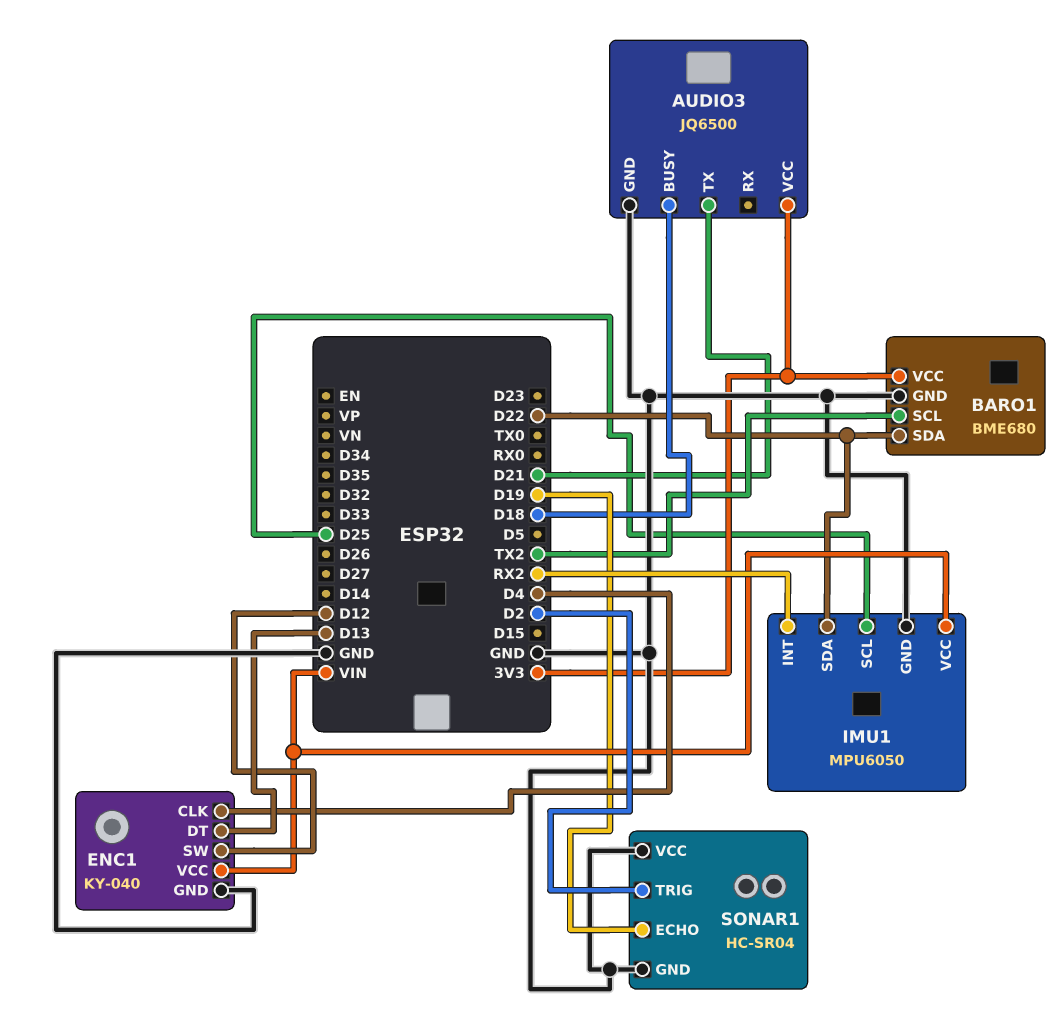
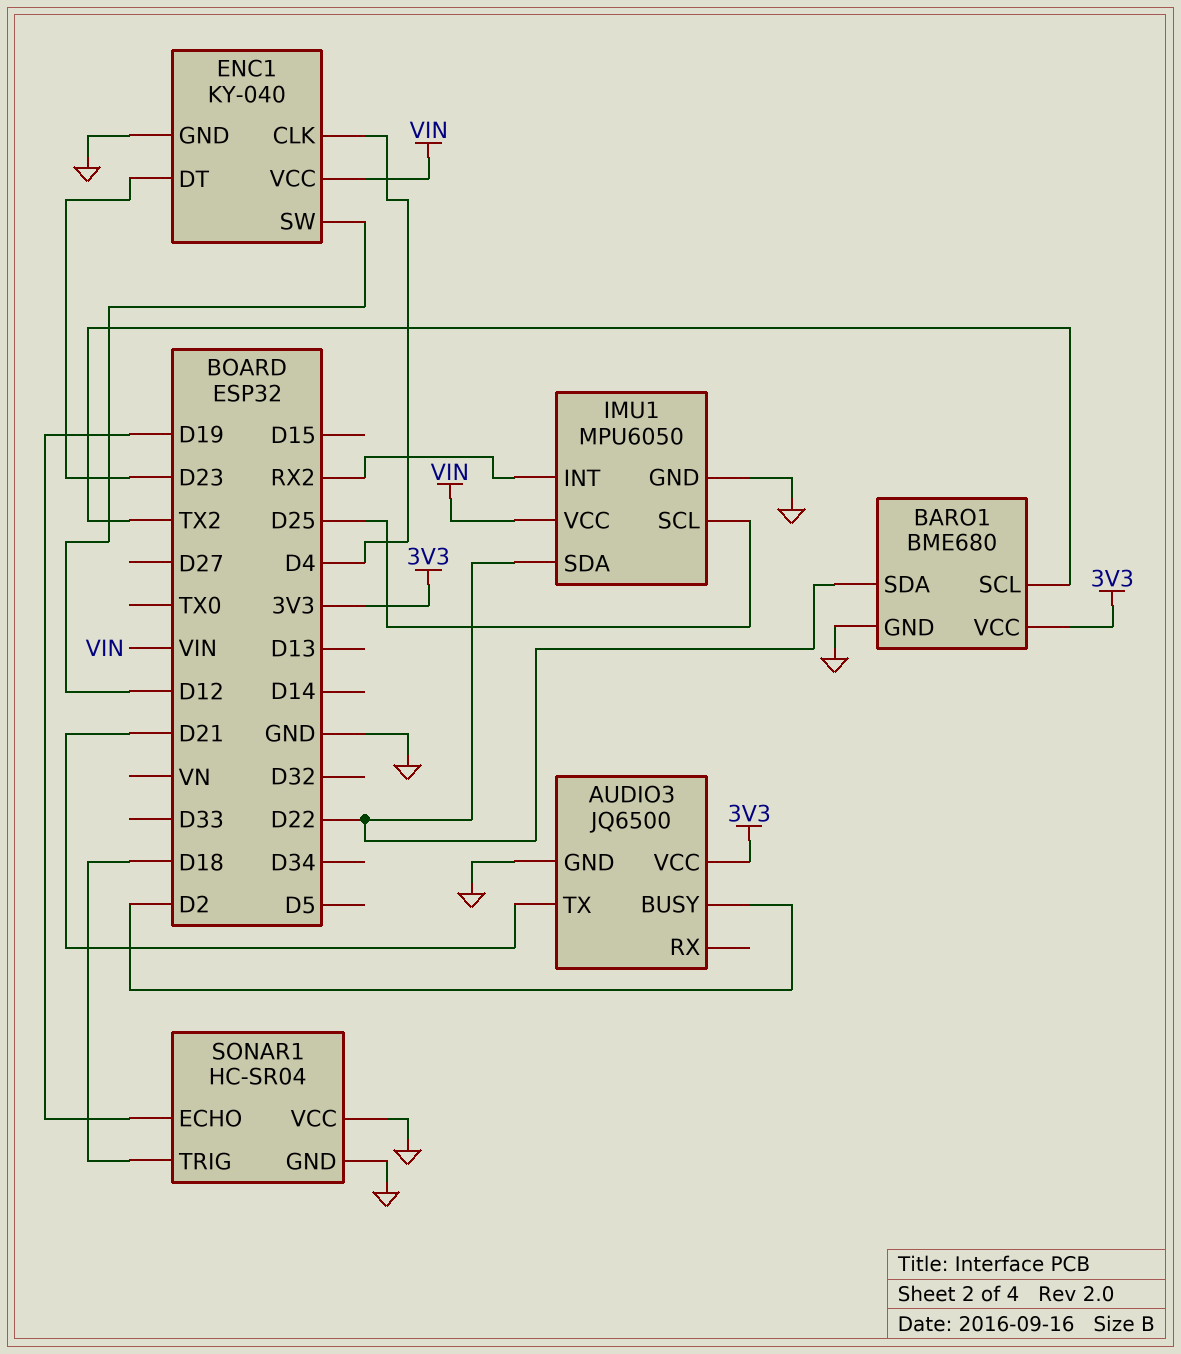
AUDIO3 pin BUSY: D18 -> D2
ENC1 pin DT: D13 -> D23
SONAR1 pin TRIG: D2 -> D18

